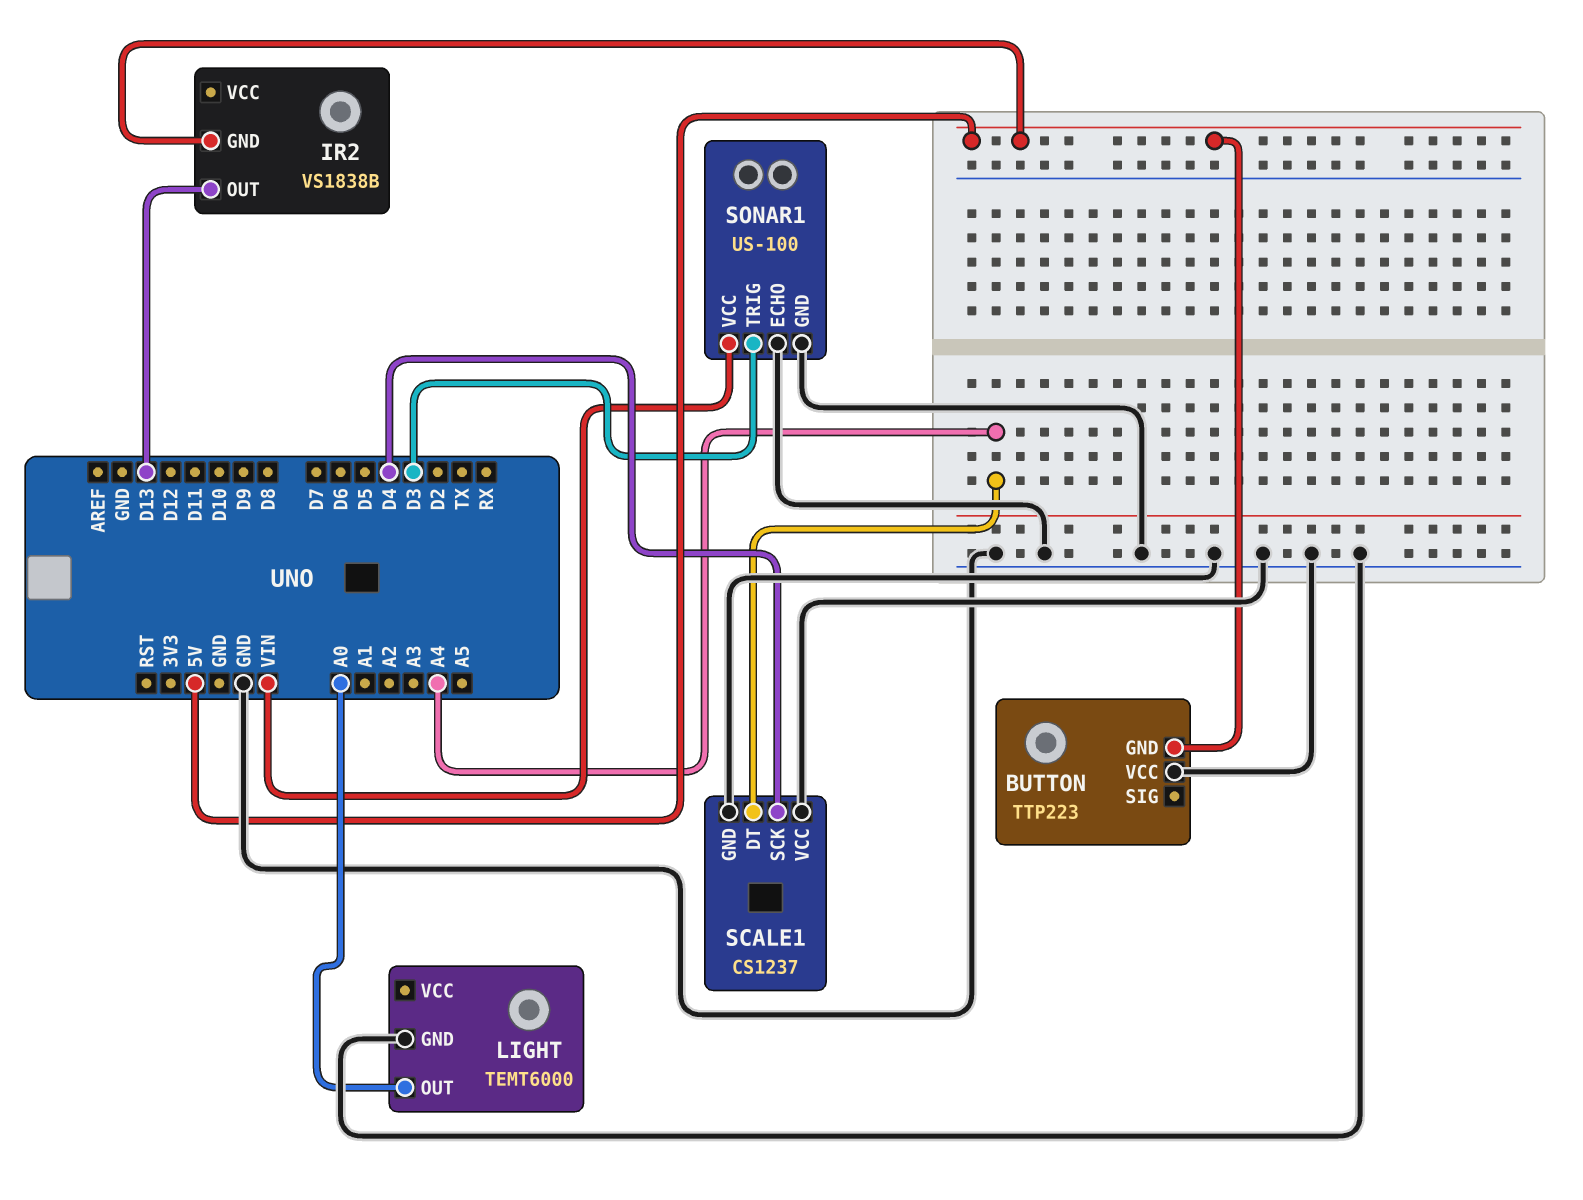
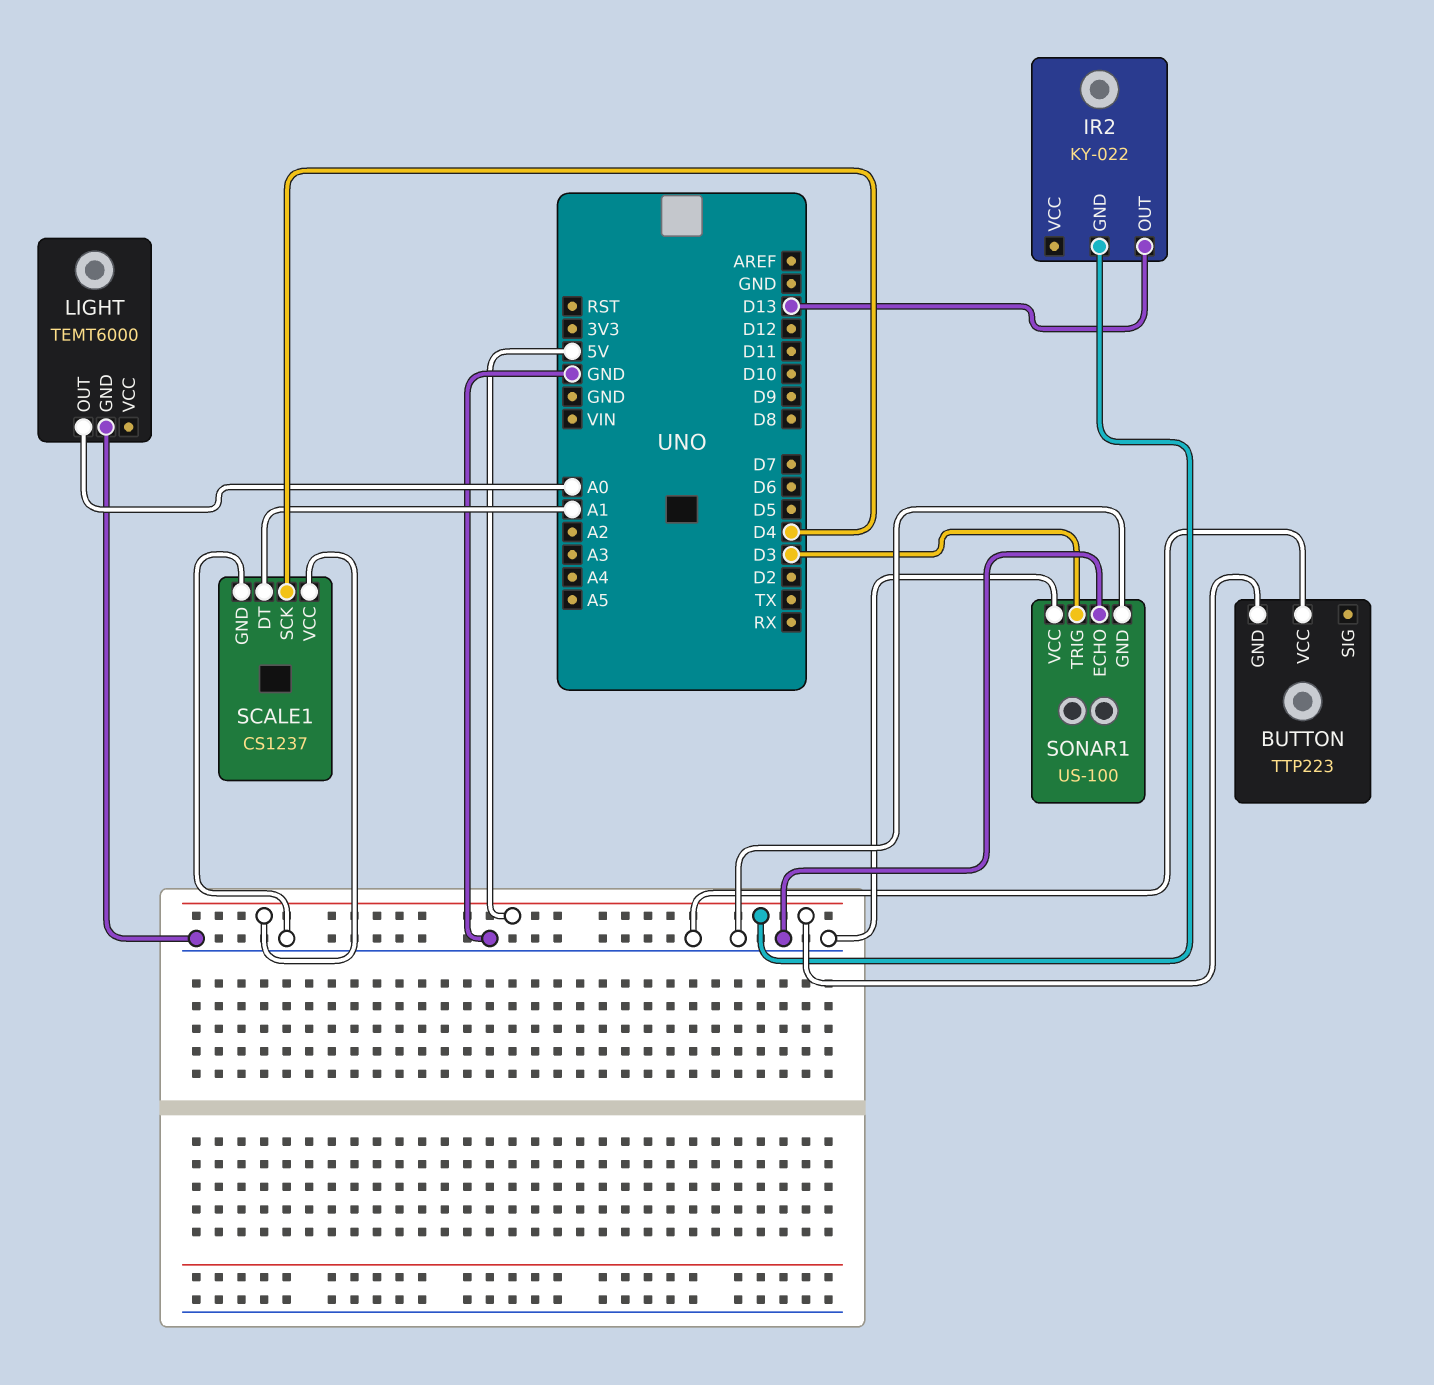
IR2: VS1838B -> KY-022
SCALE1 pin DT: A4 -> A1
SCALE1 pin VCC: GND -> 5V
SONAR1 pin VCC: VIN -> GND

